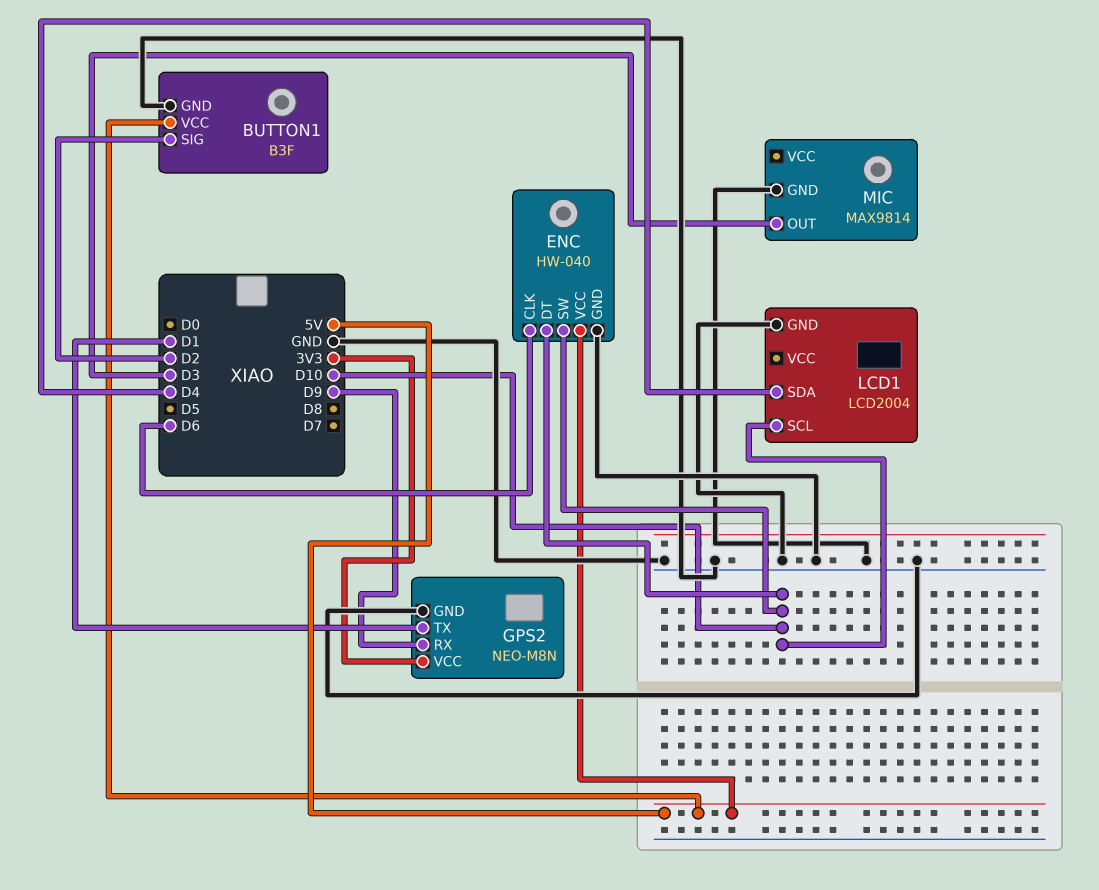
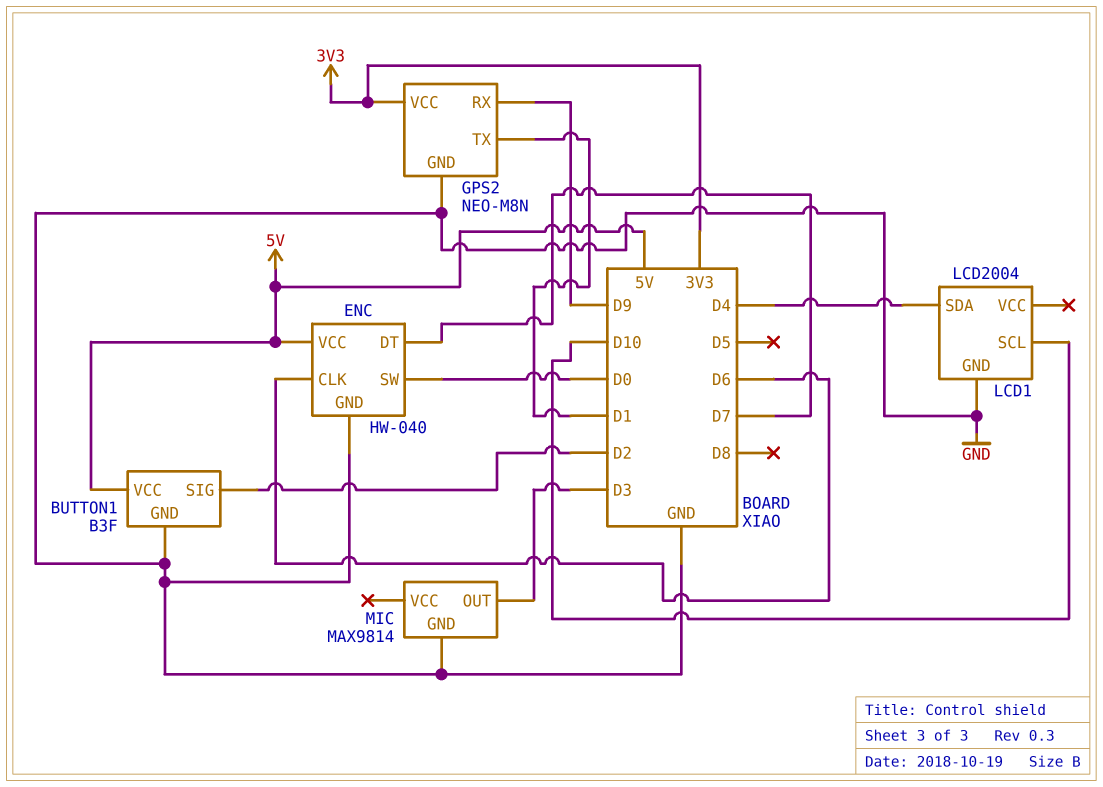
ENC pin DT: D10 -> D7
ENC pin SW: D10 -> D0

